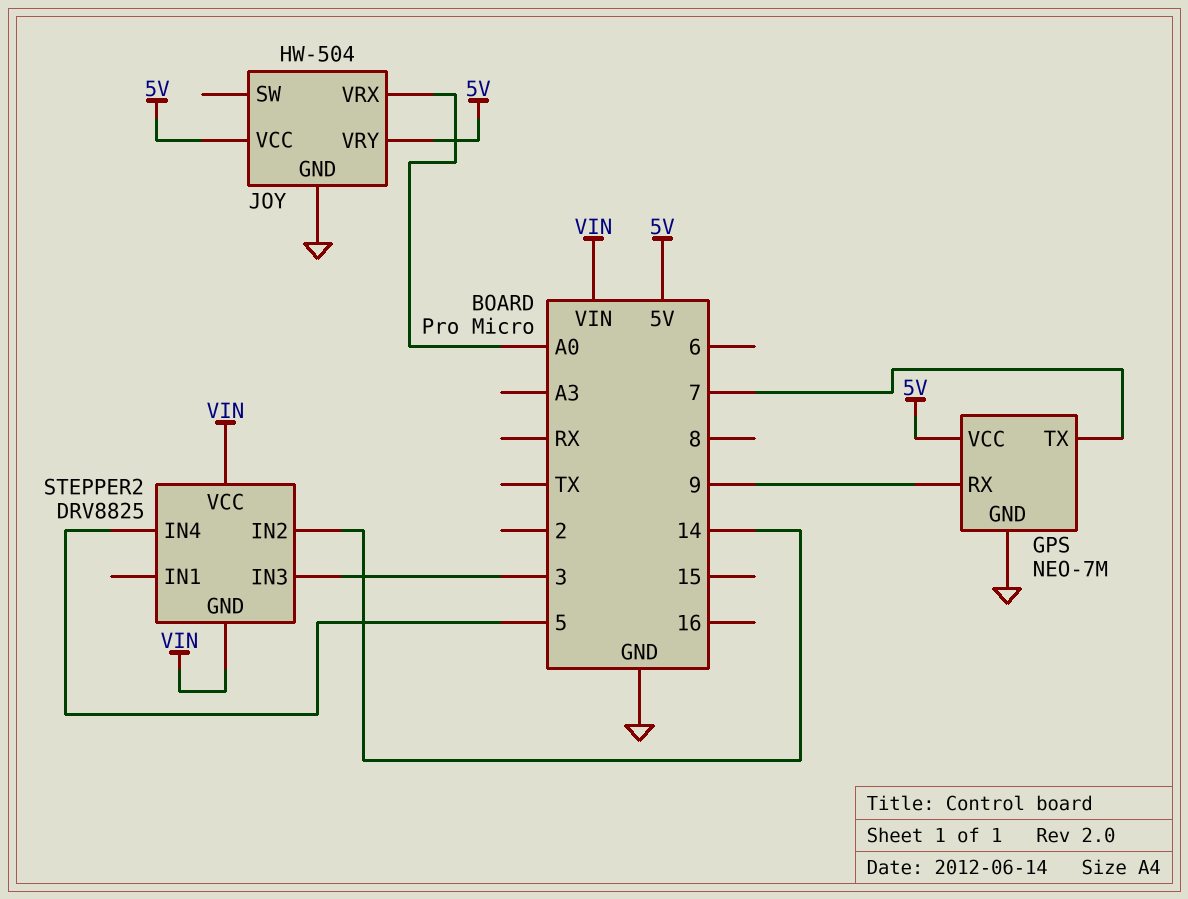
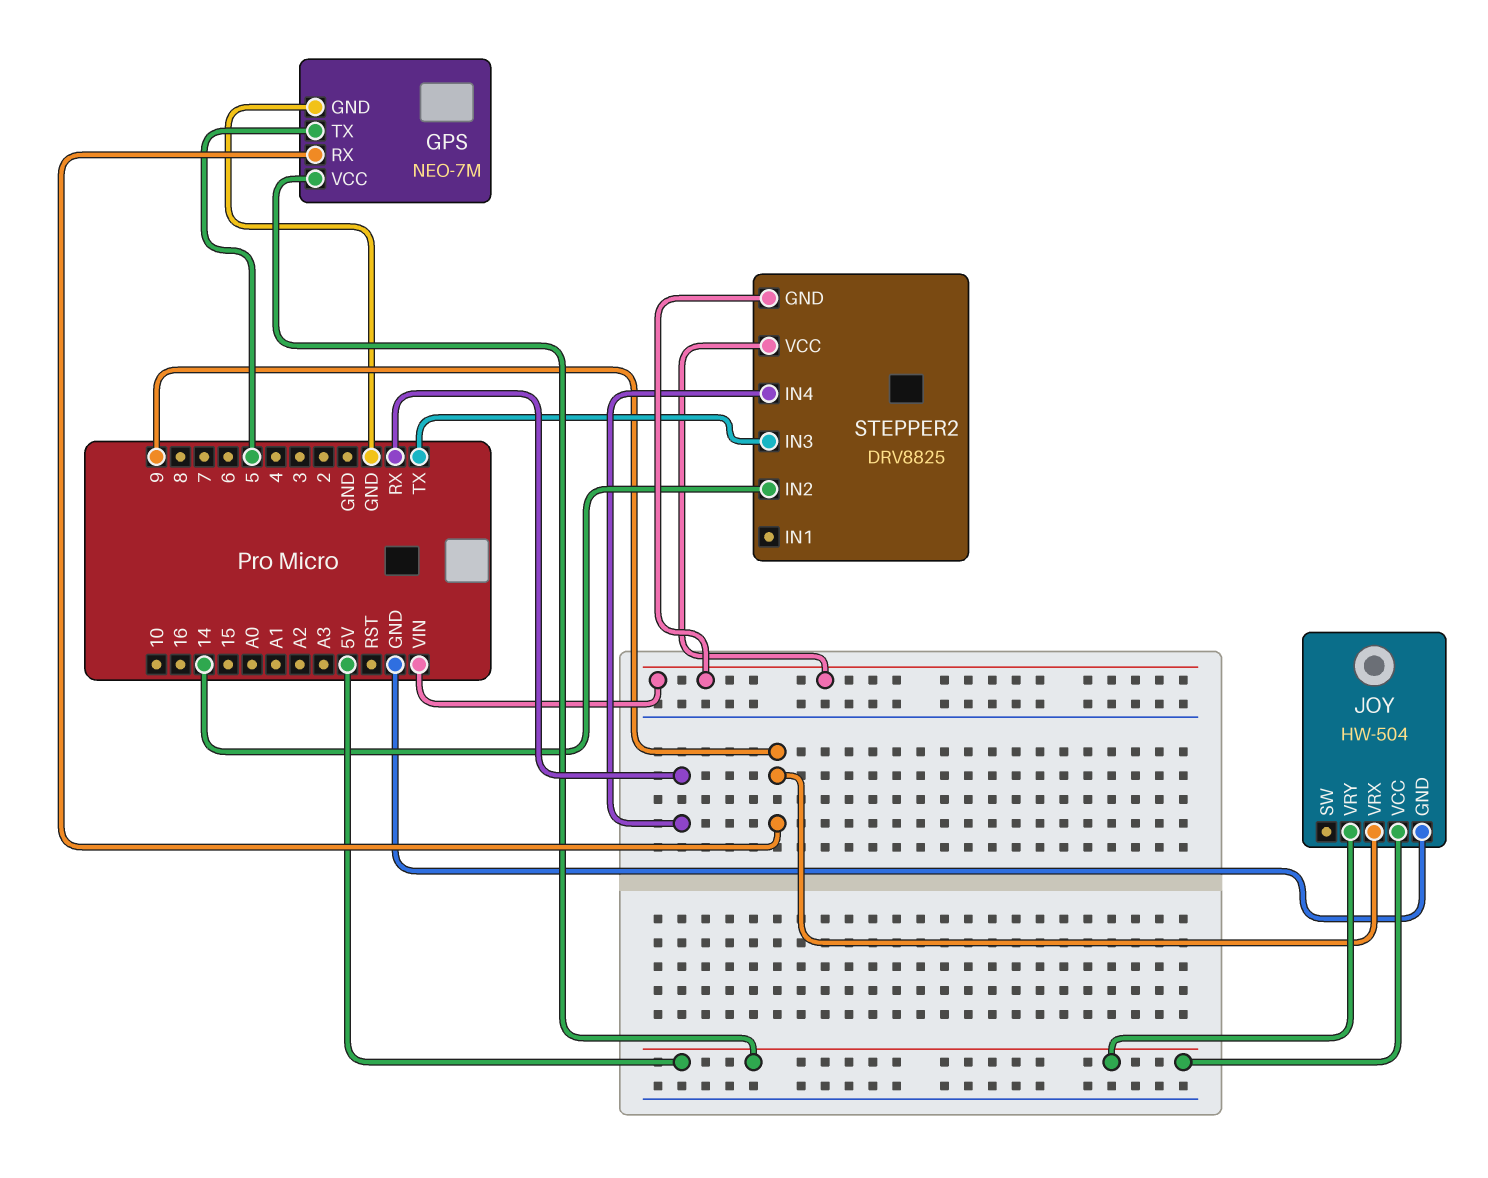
GPS pin TX: 7 -> 5
JOY pin VRX: A0 -> 9
STEPPER2 pin IN3: 3 -> TX
STEPPER2 pin IN4: 5 -> RX

